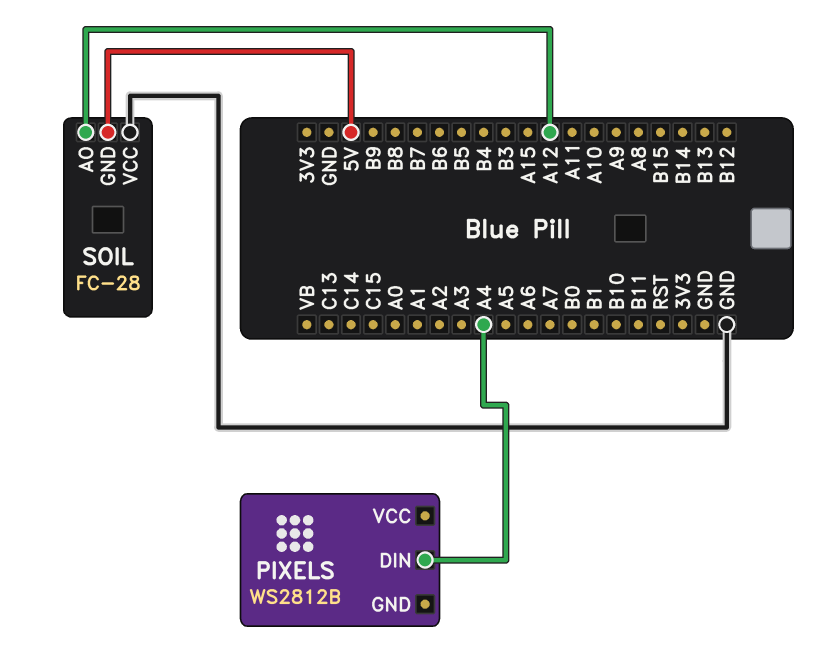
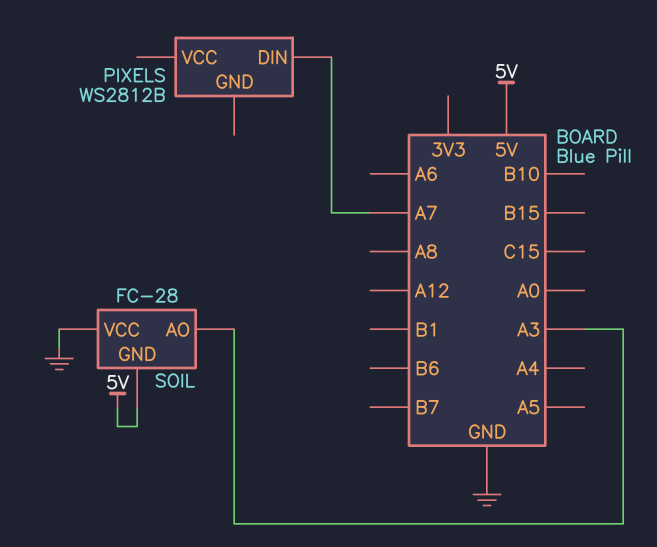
PIXELS pin DIN: A4 -> A7
SOIL pin AO: A12 -> A3

